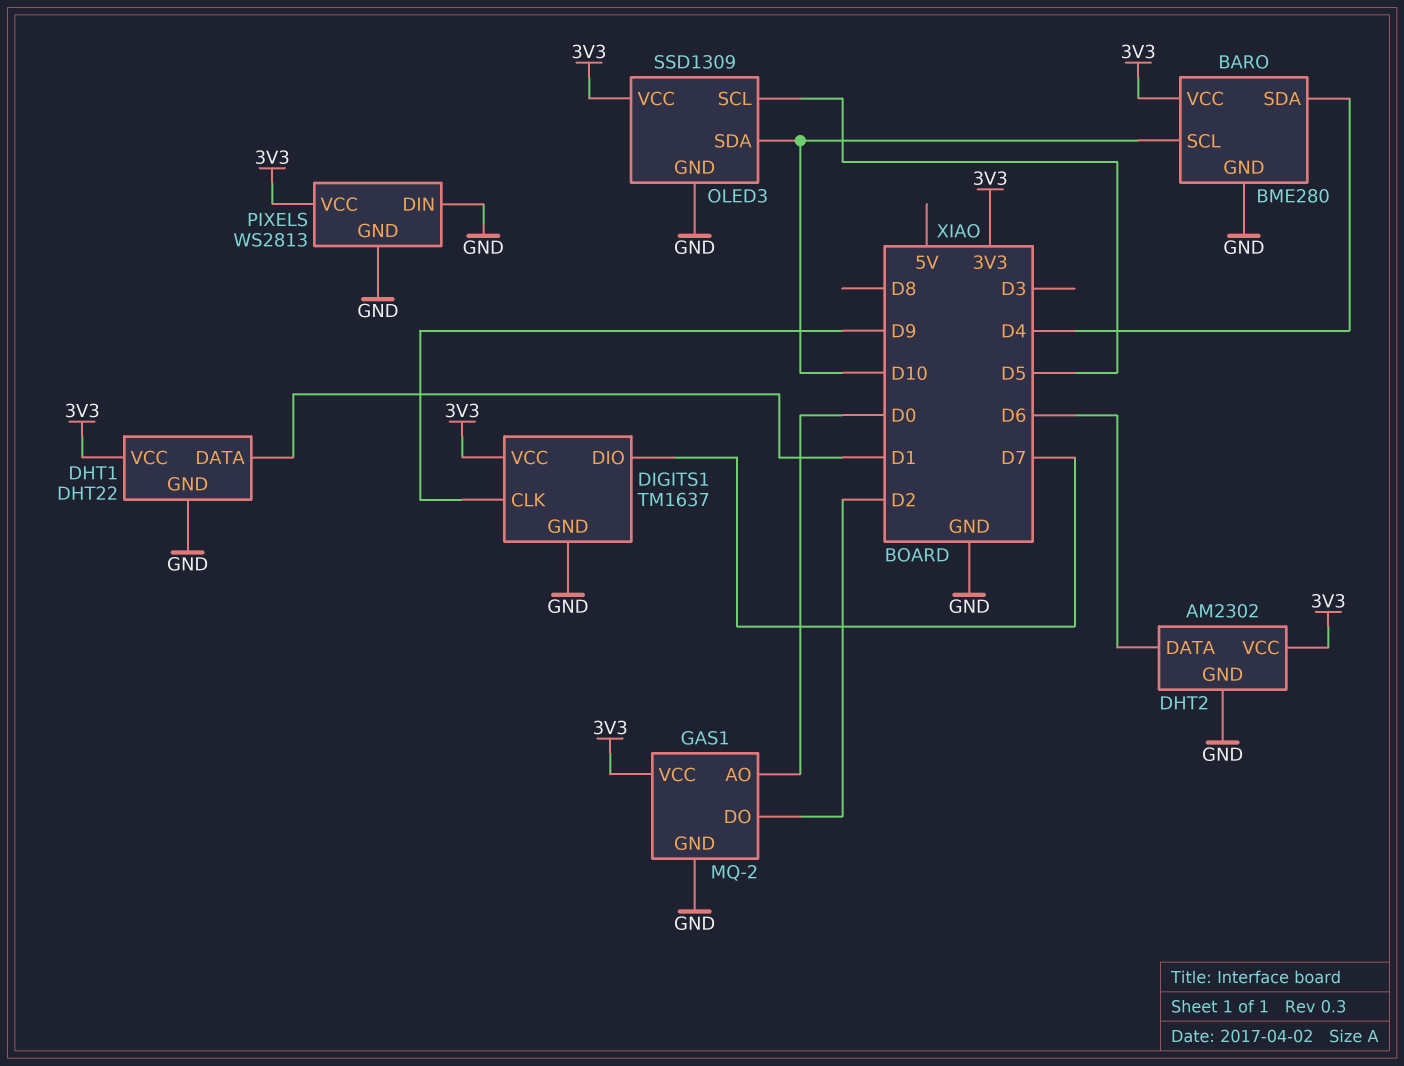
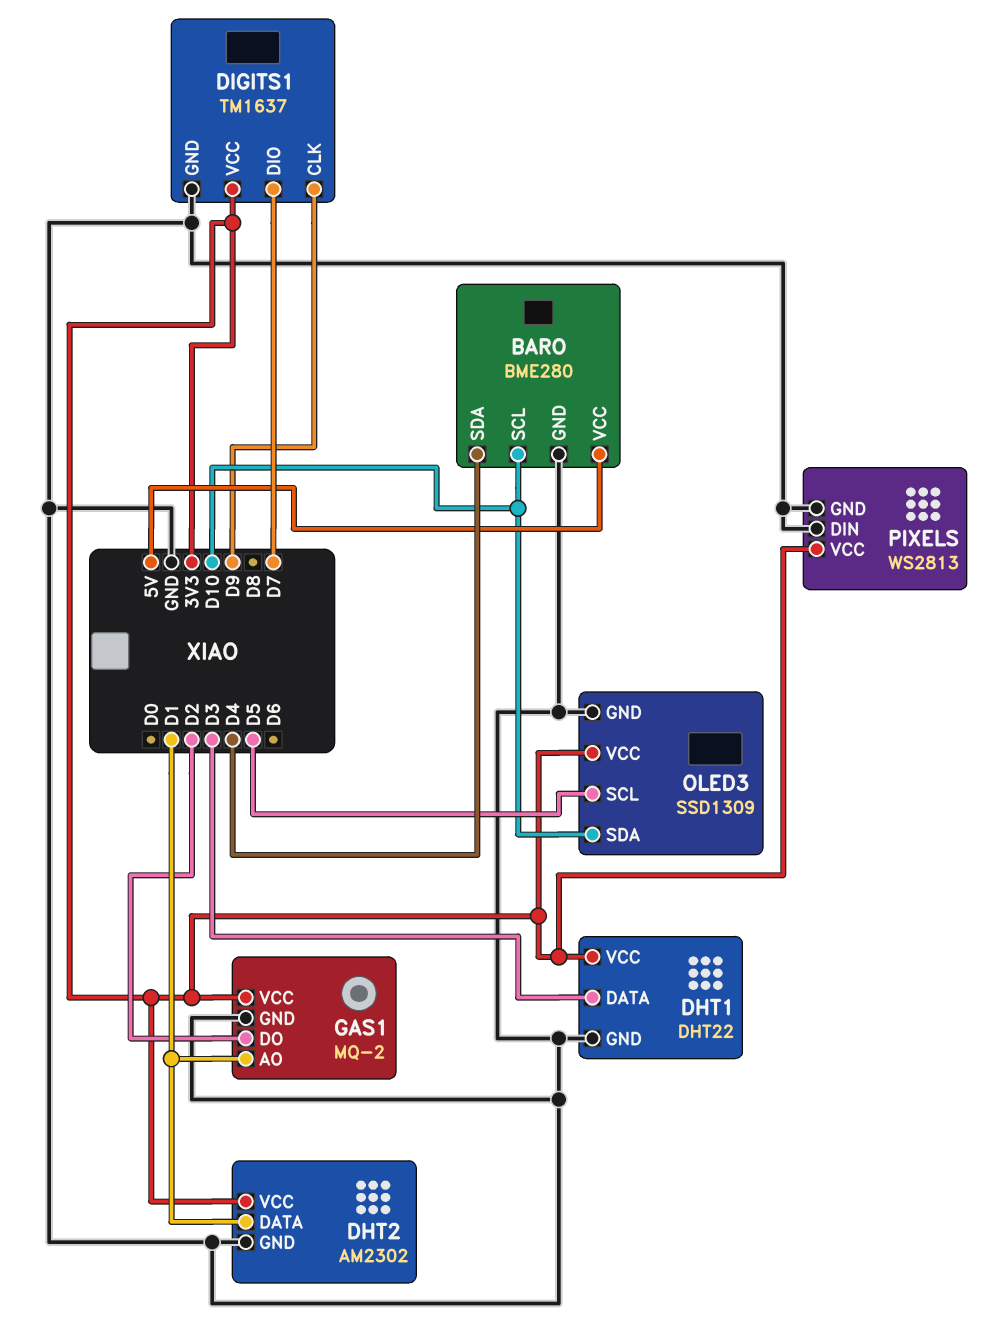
BARO pin VCC: 3V3 -> 5V
DHT1 pin DATA: D1 -> D3
DHT2 pin DATA: D6 -> D1
GAS1 pin AO: D0 -> D1

